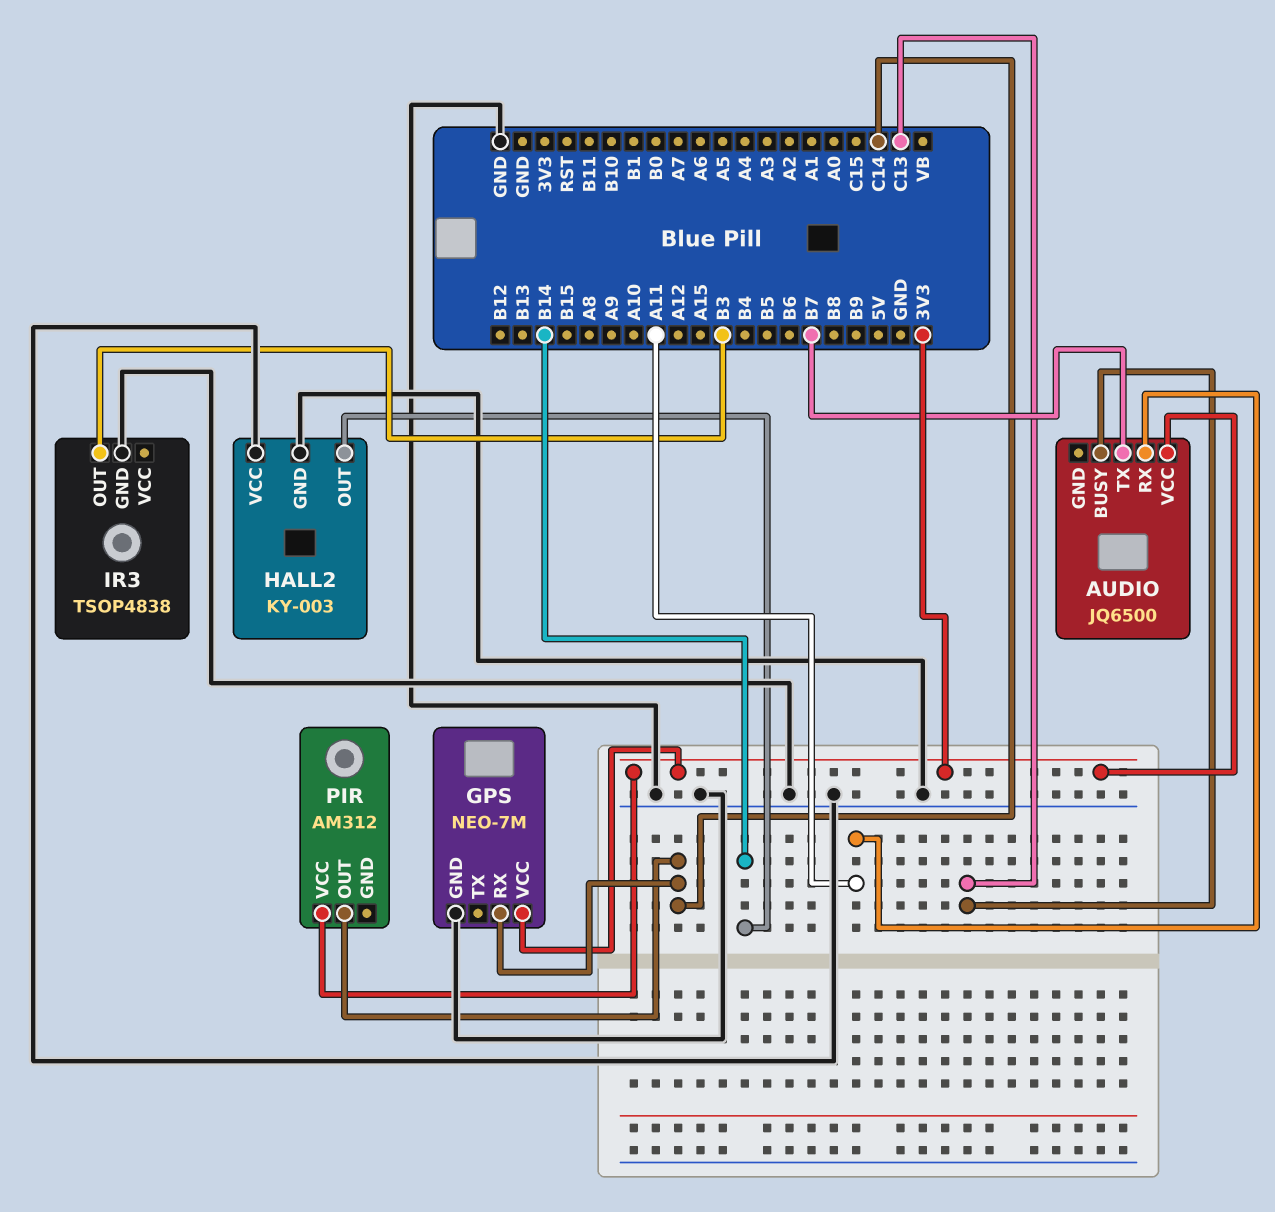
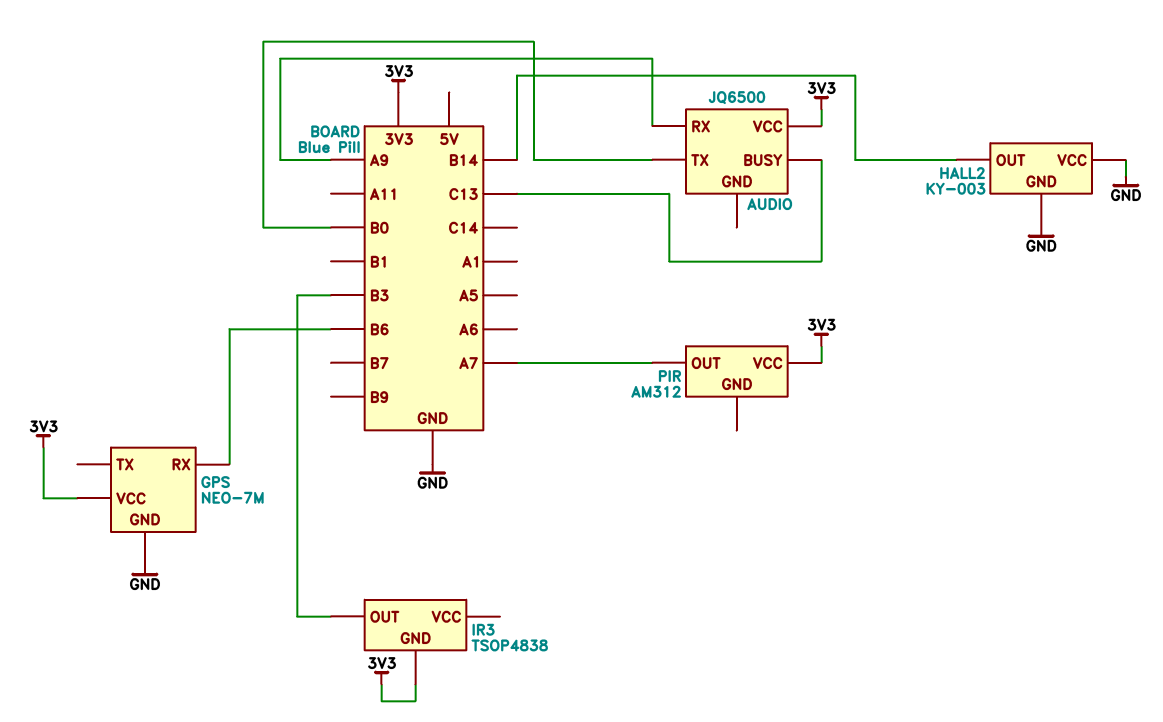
AUDIO pin RX: A11 -> A9
AUDIO pin TX: B7 -> B0
GPS pin RX: C14 -> B6
IR3 pin GND: GND -> 3V3
PIR pin OUT: C14 -> A7

